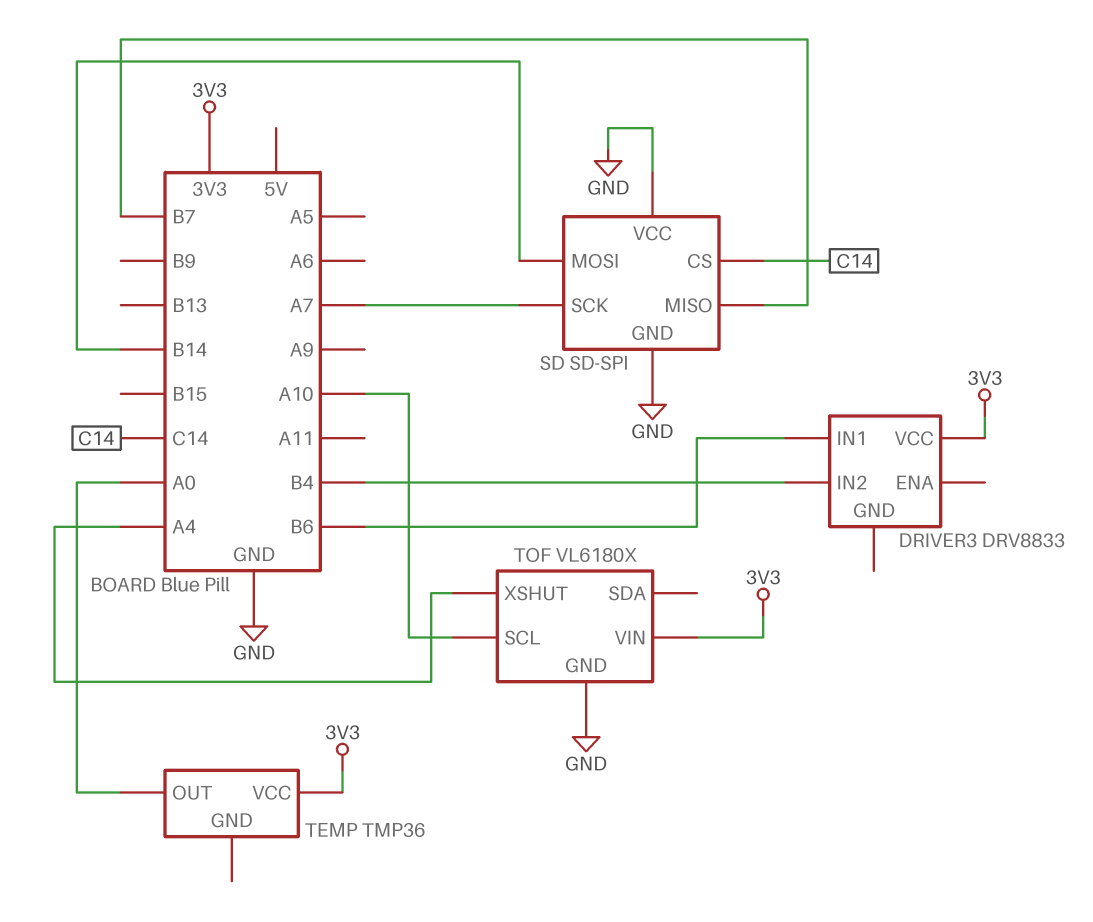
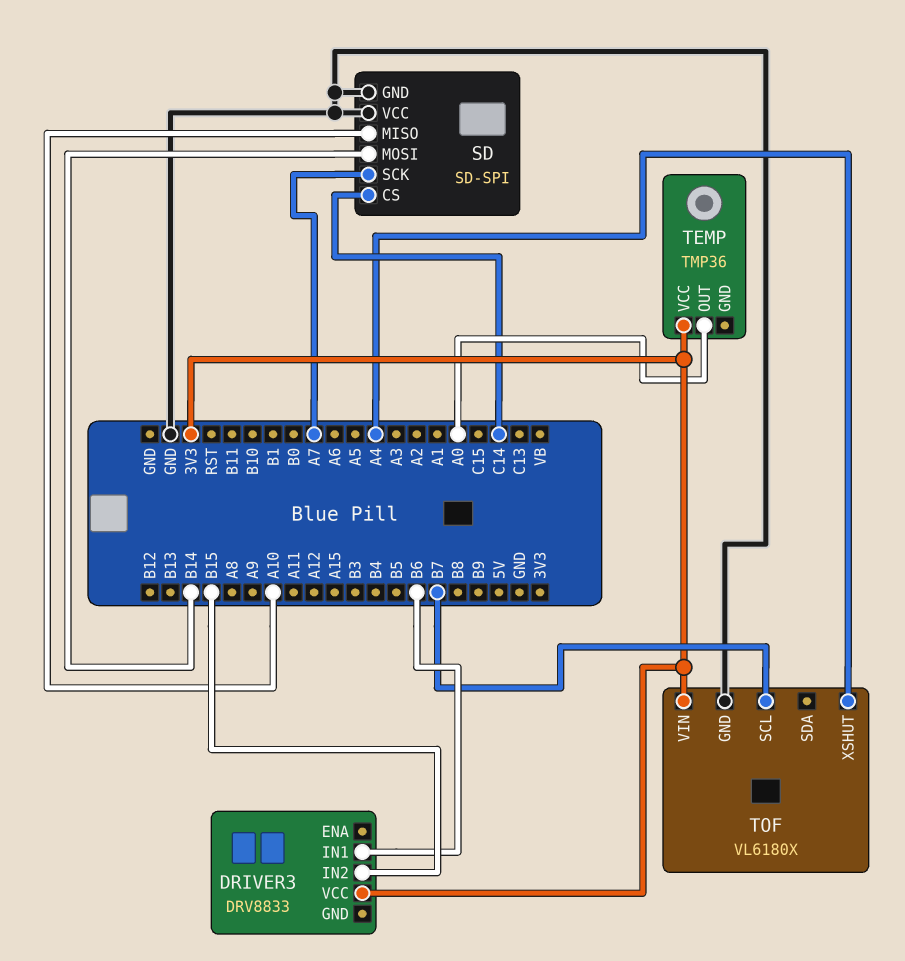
DRIVER3 pin IN2: B4 -> B15
SD pin MISO: B7 -> A10
TOF pin SCL: A10 -> B7

